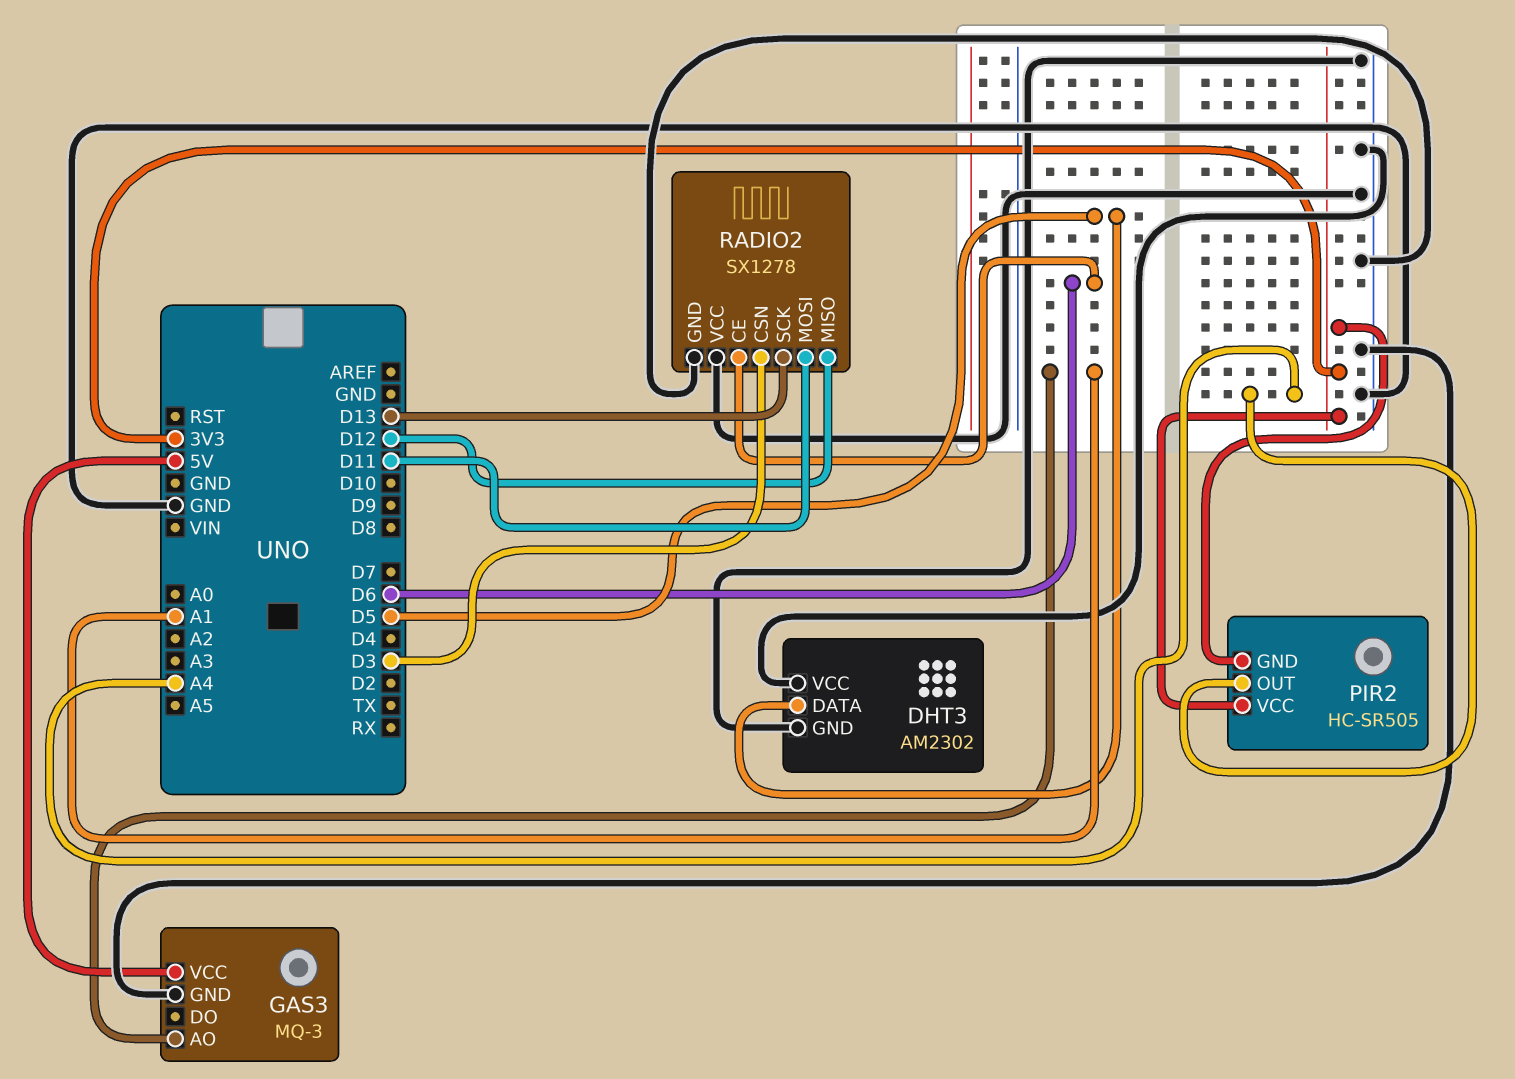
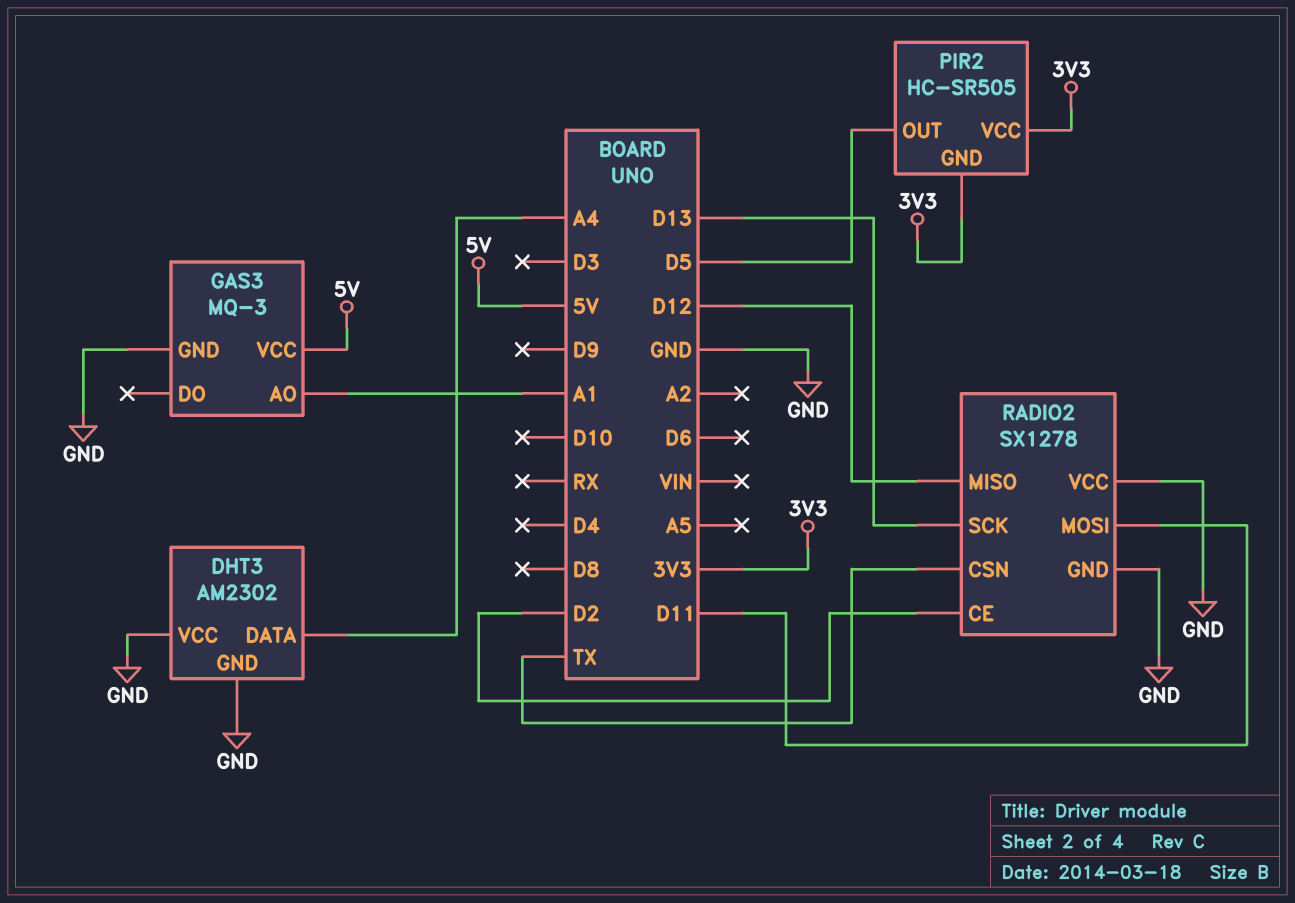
DHT3 pin DATA: D5 -> A4
PIR2 pin OUT: A4 -> D5
RADIO2 pin CE: D6 -> D2
RADIO2 pin CSN: D3 -> TX

